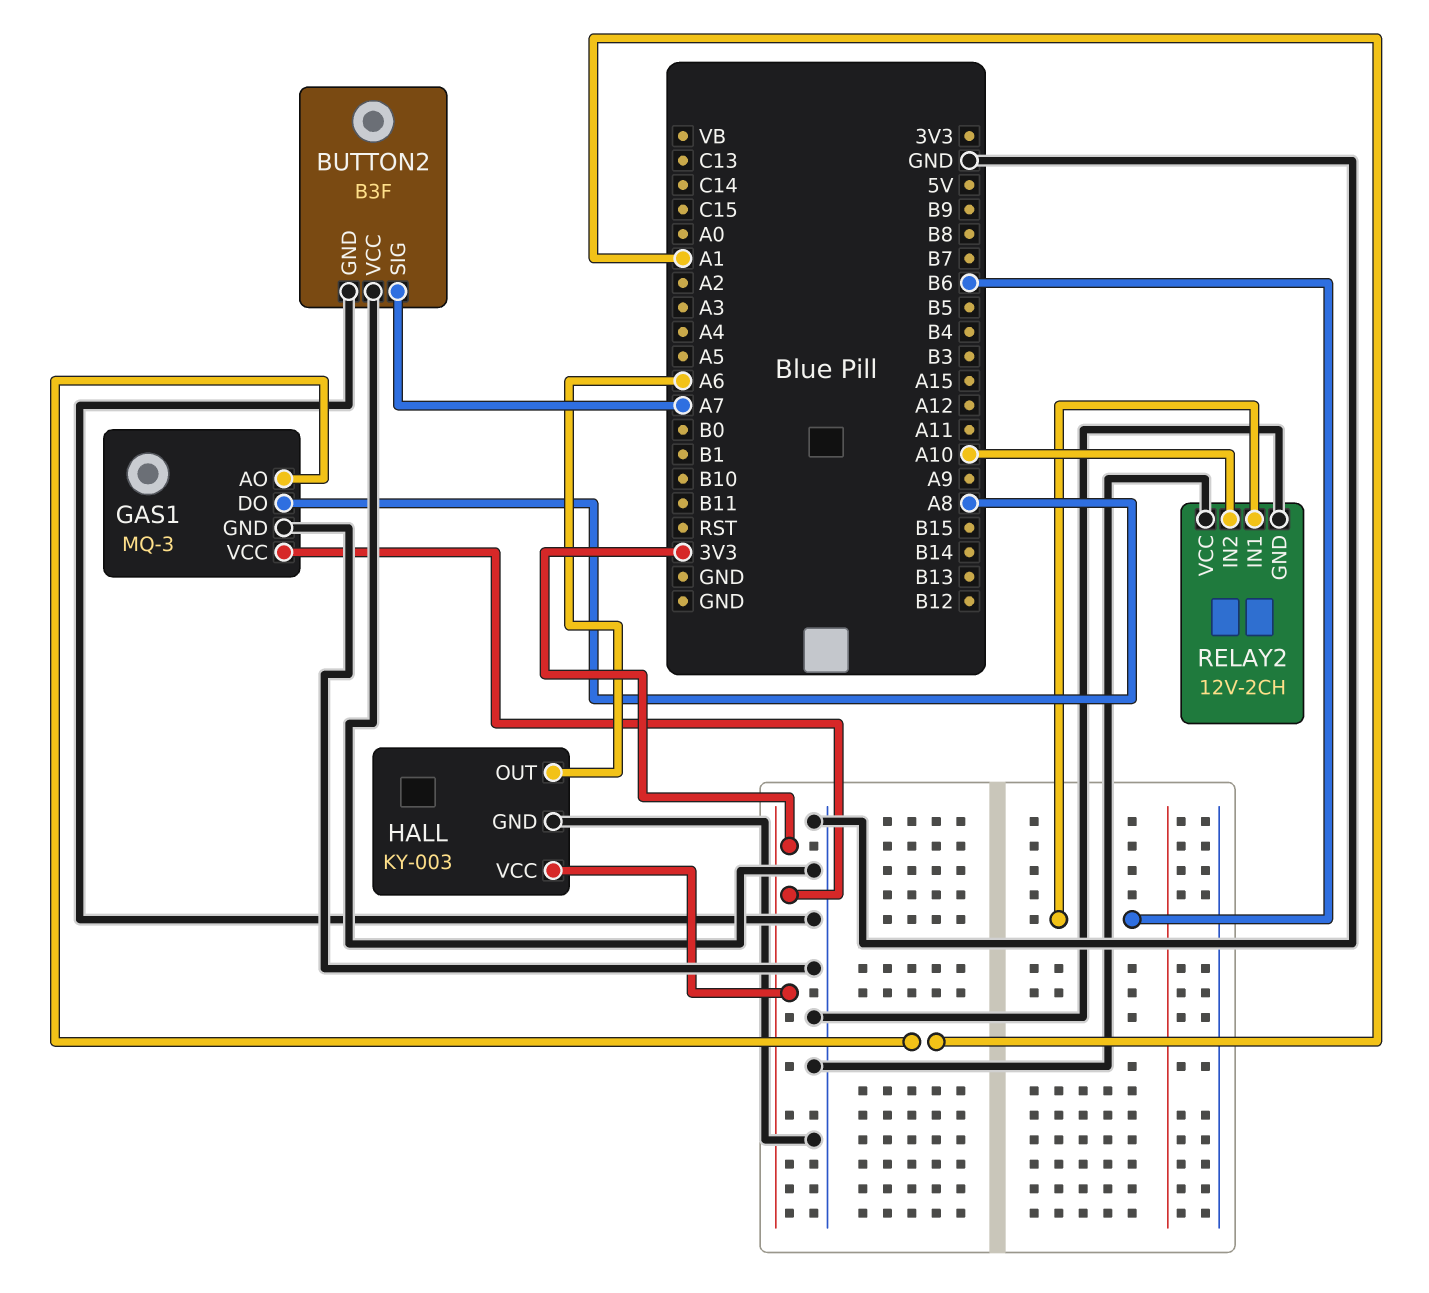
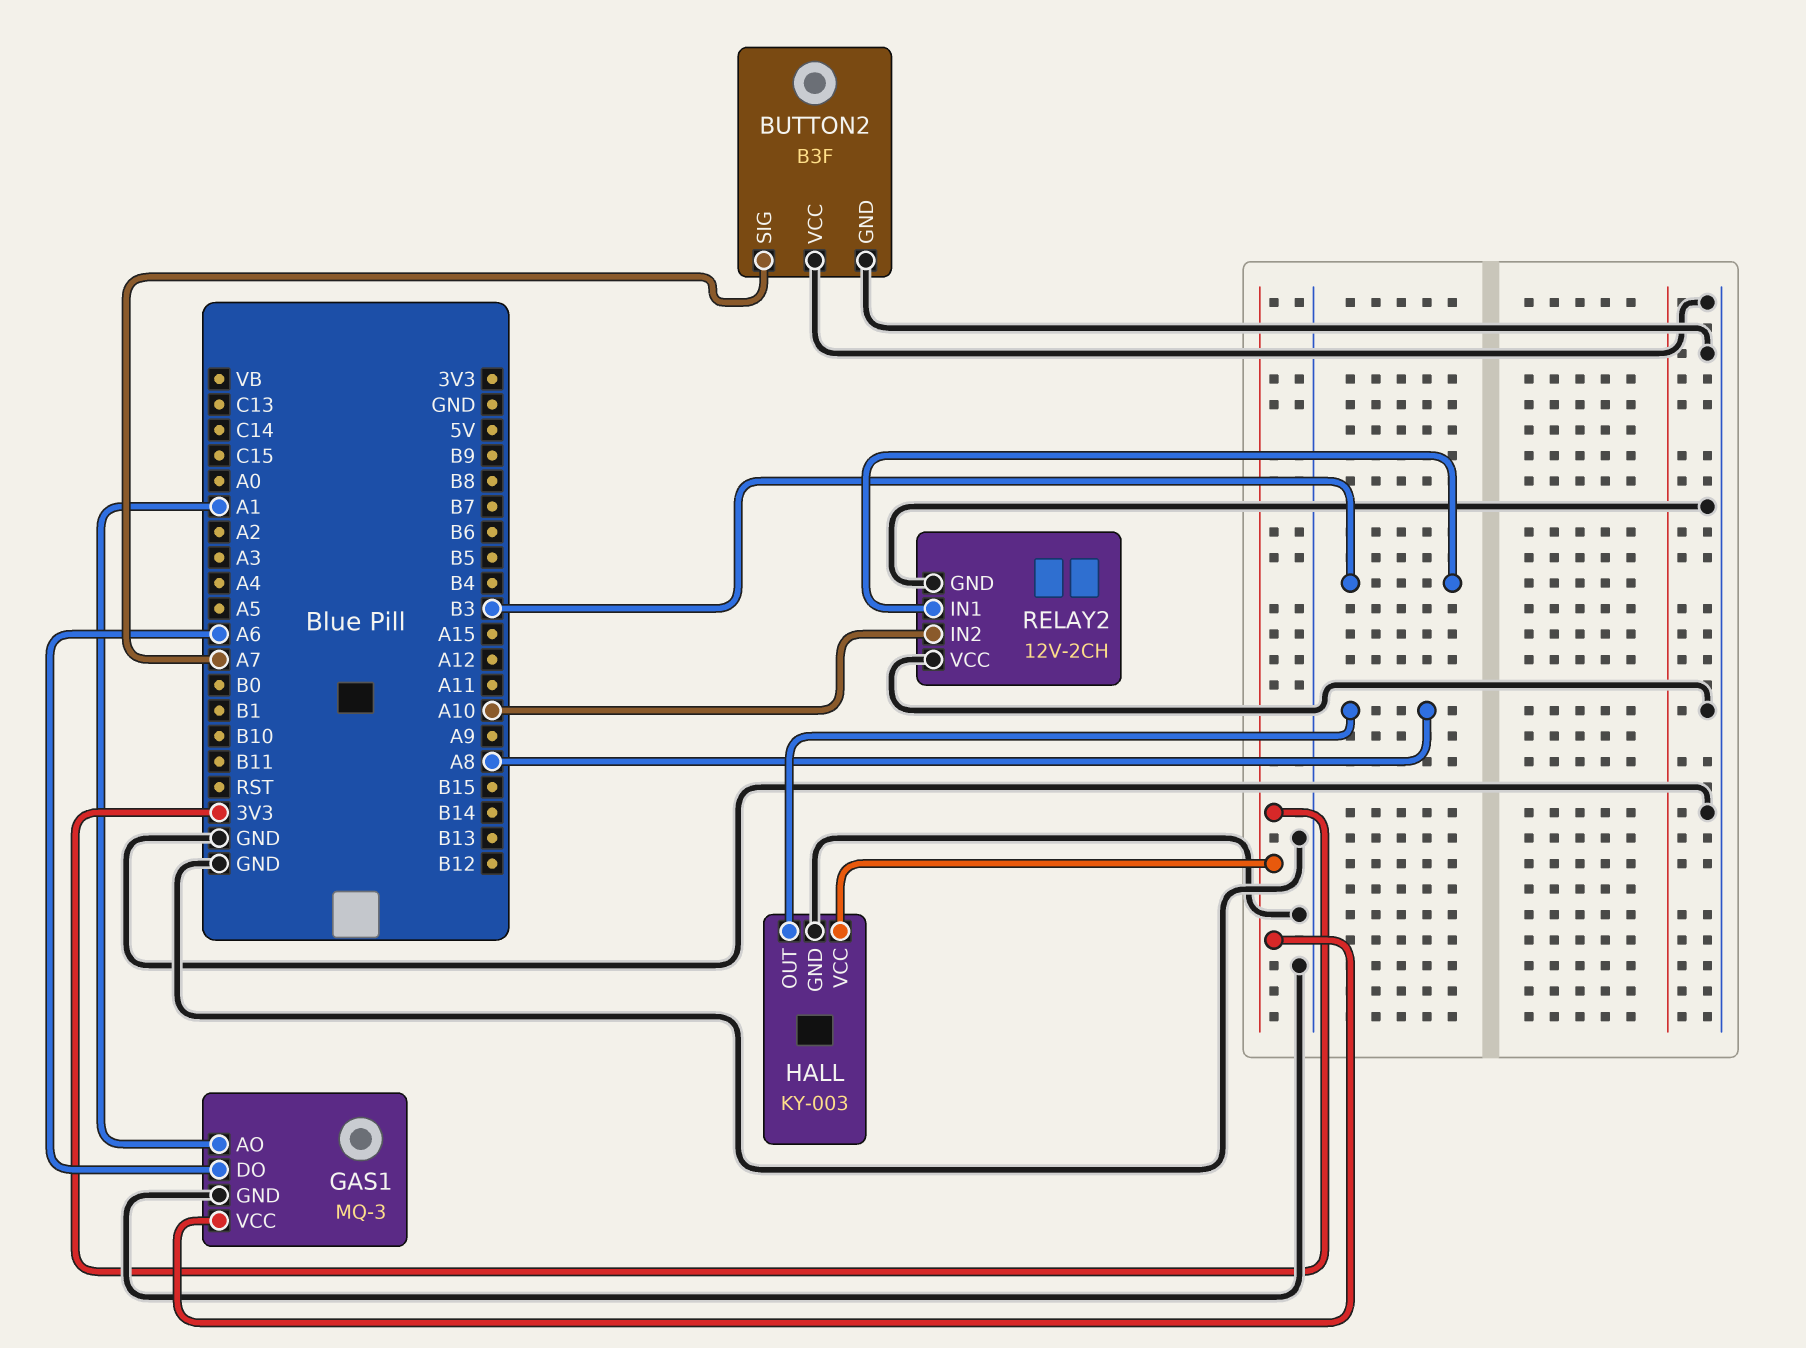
GAS1 pin DO: A8 -> A6
HALL pin OUT: A6 -> A8
RELAY2 pin IN1: B6 -> B3

